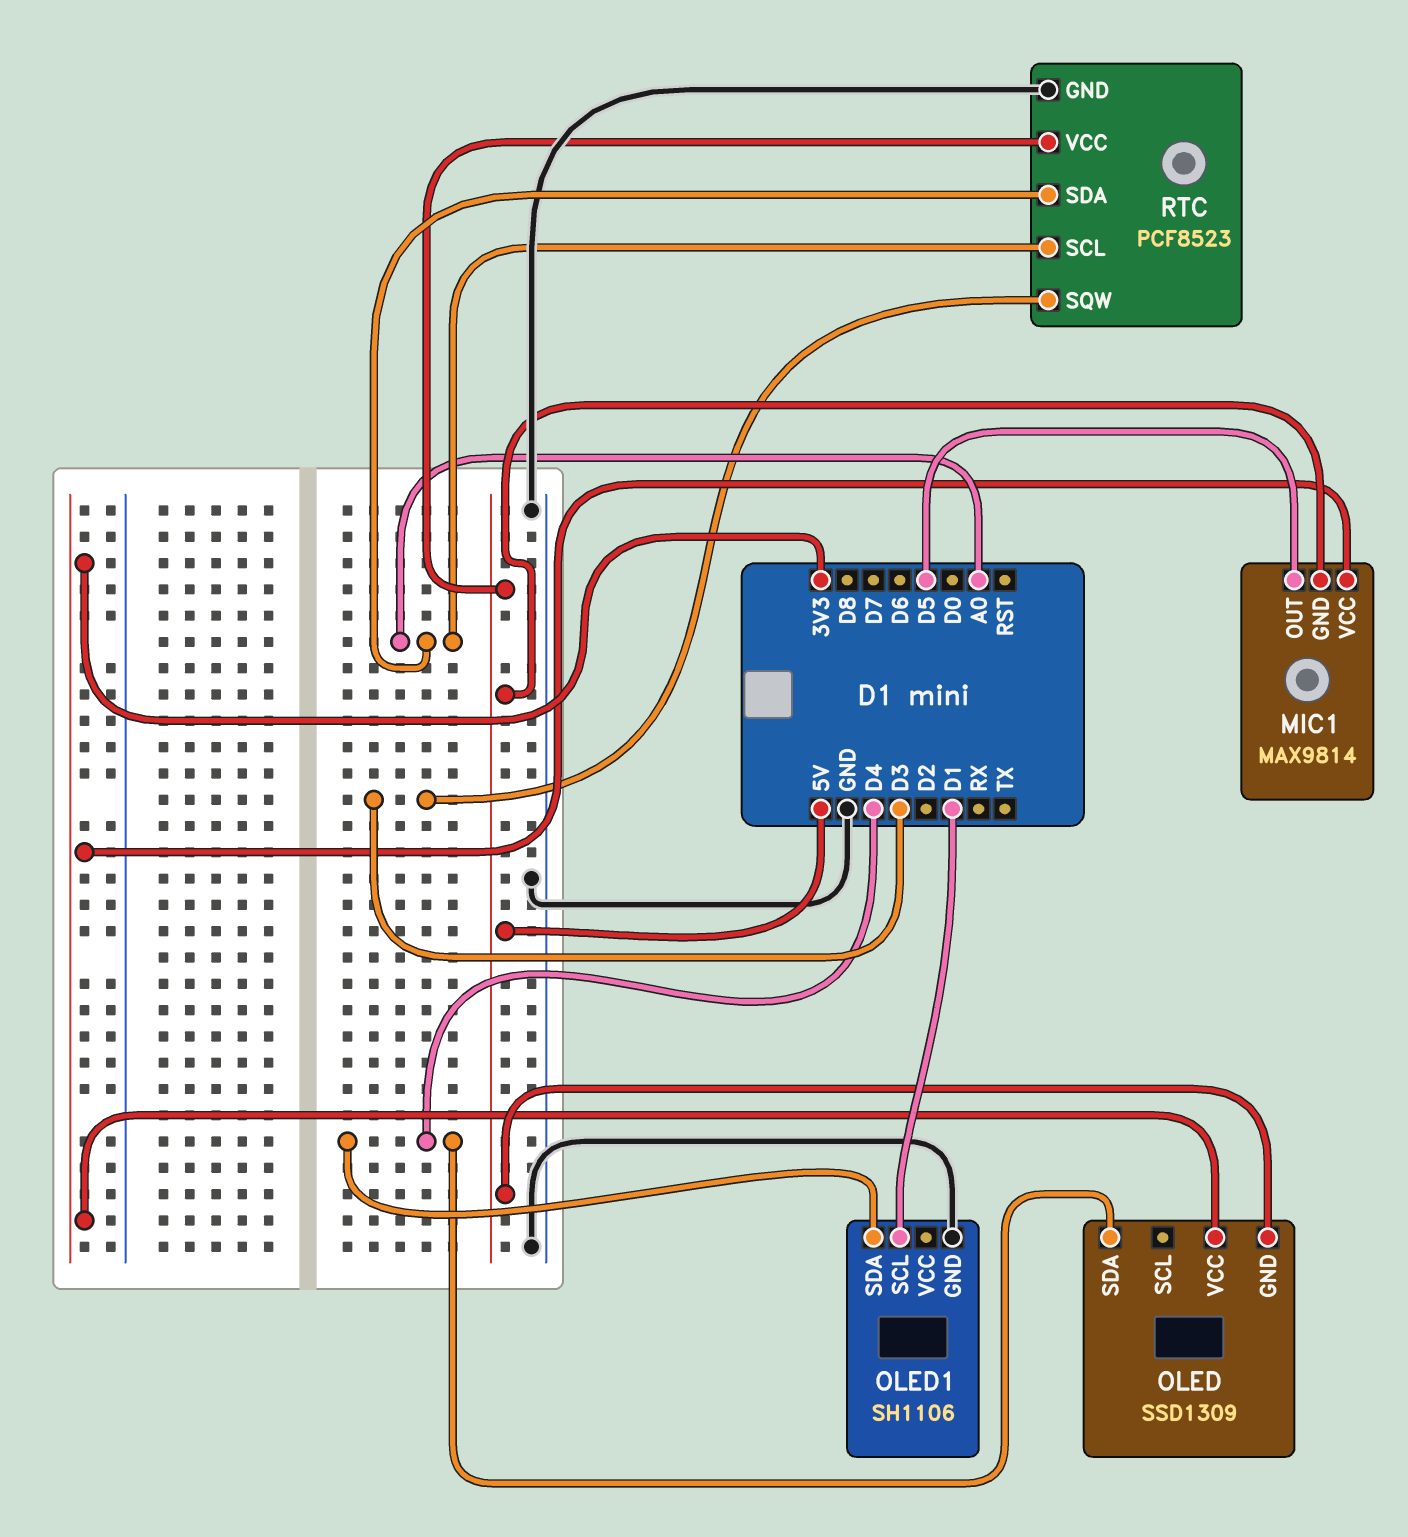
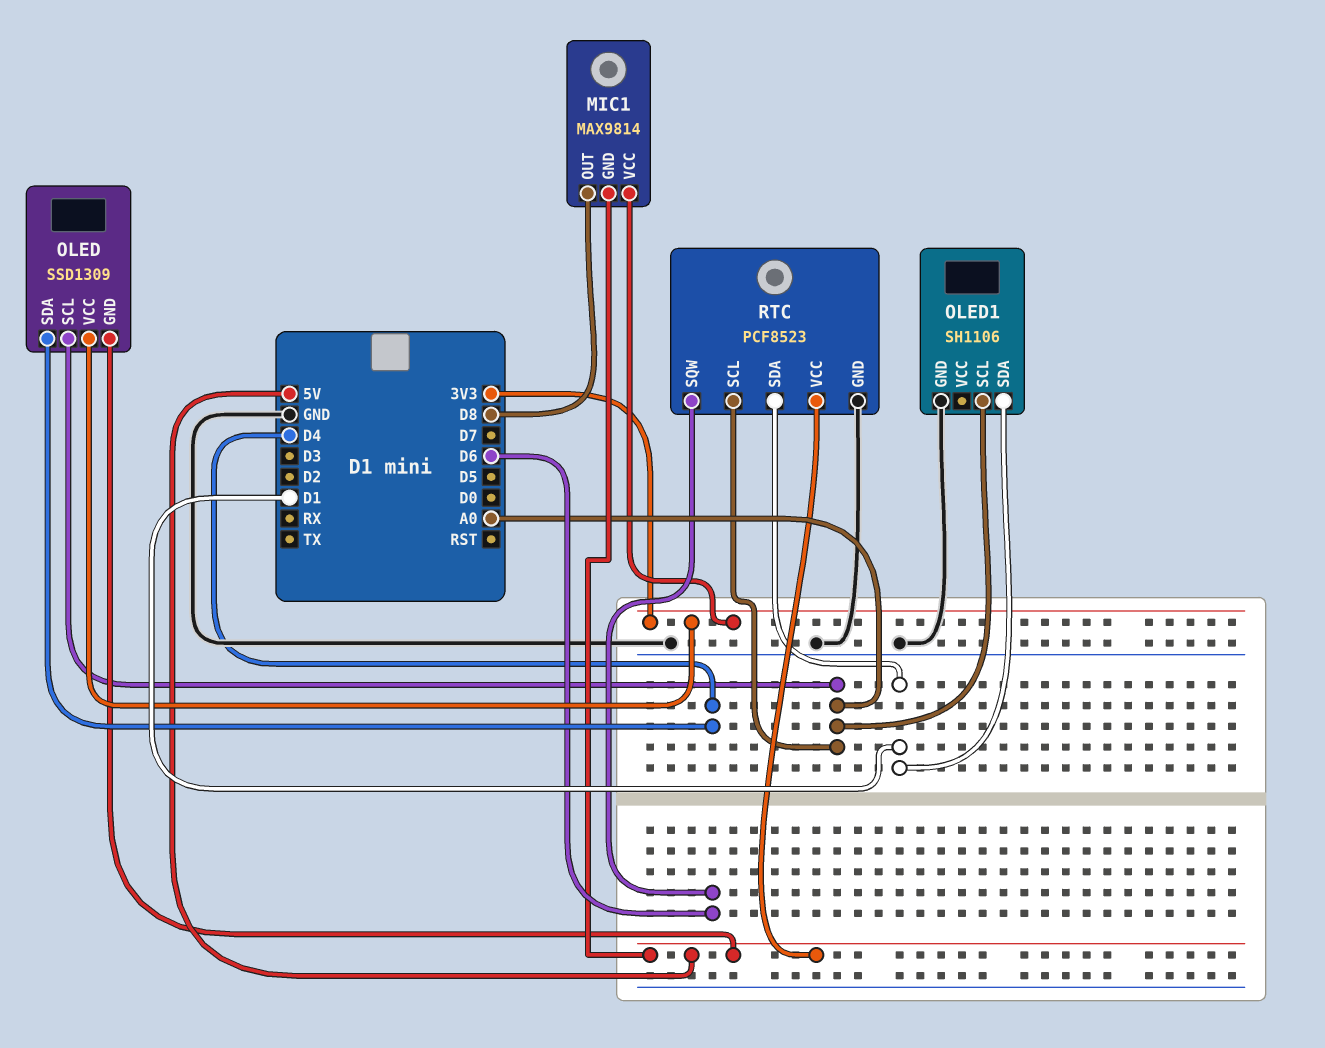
MIC1 pin OUT: D5 -> D8
OLED pin SCL: none -> A0
OLED1 pin SCL: D1 -> A0
OLED1 pin SDA: D4 -> D1
RTC pin SDA: A0 -> D1
RTC pin SQW: D3 -> D6

